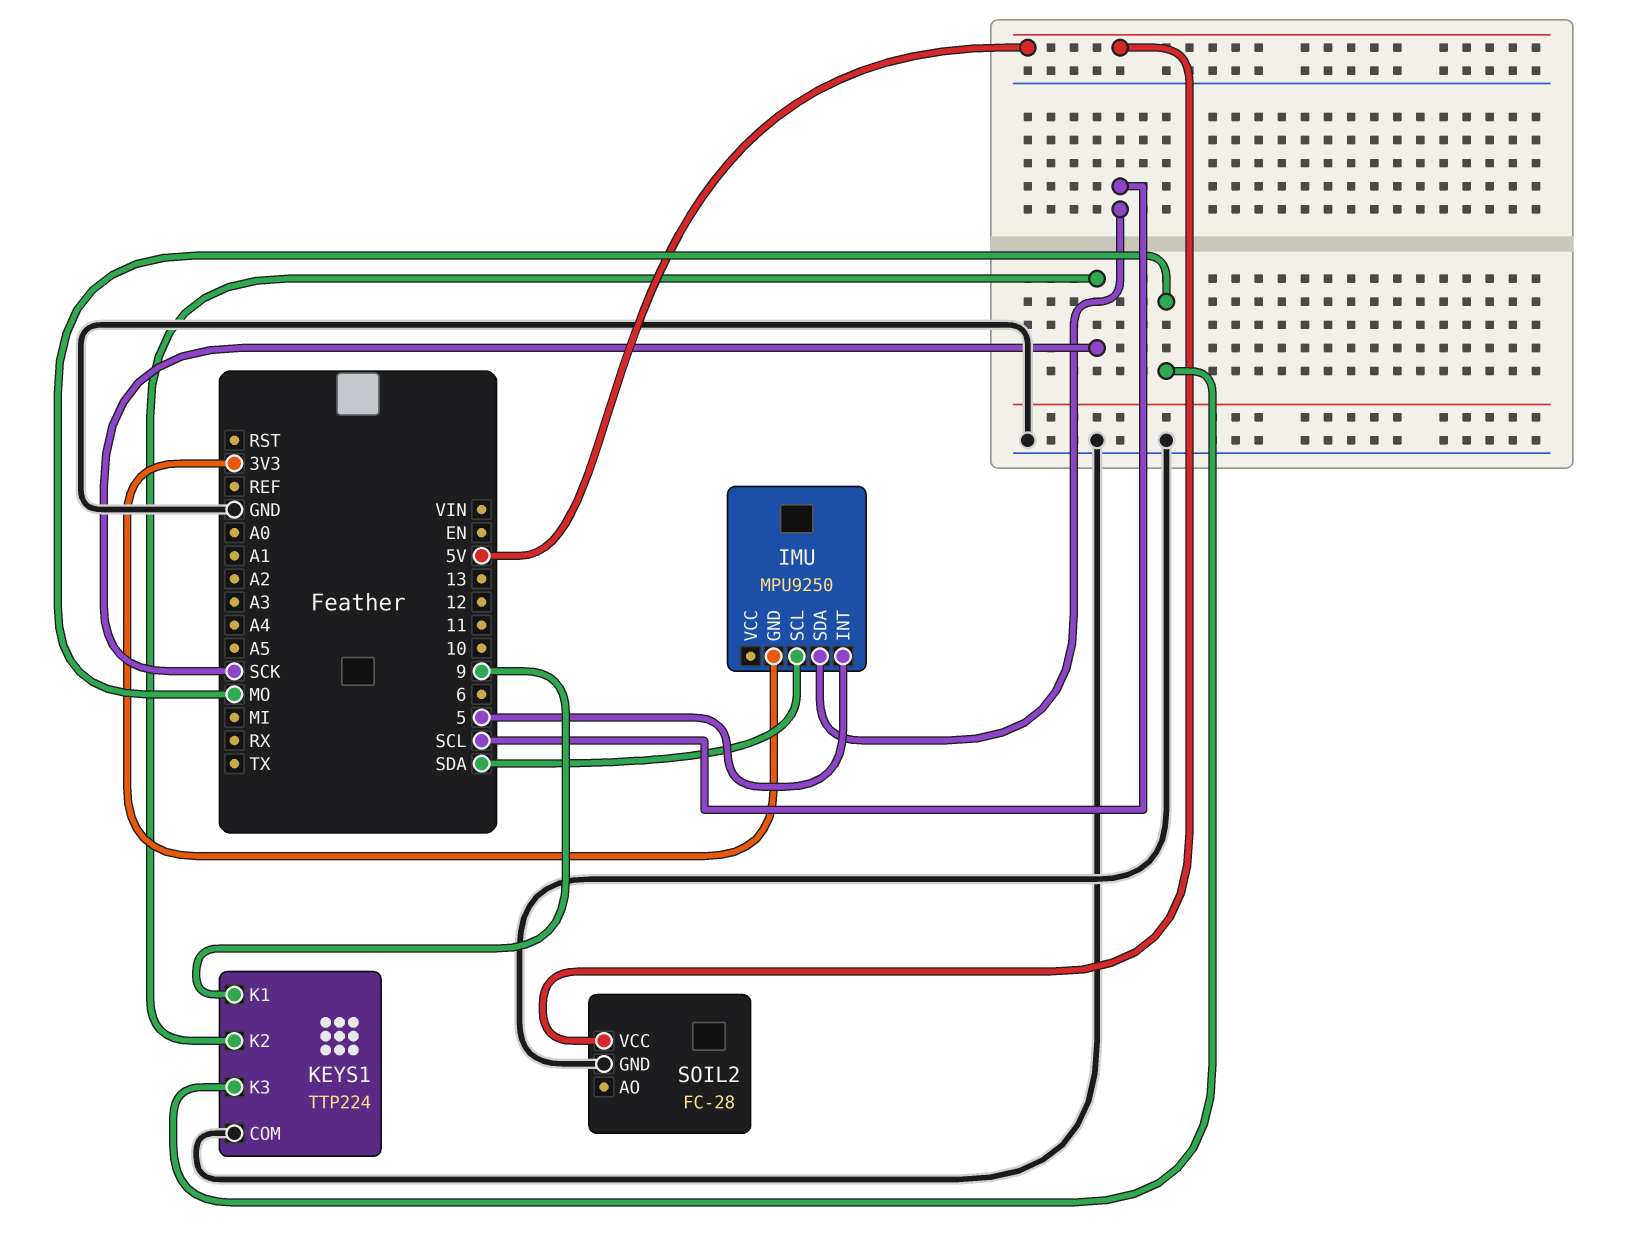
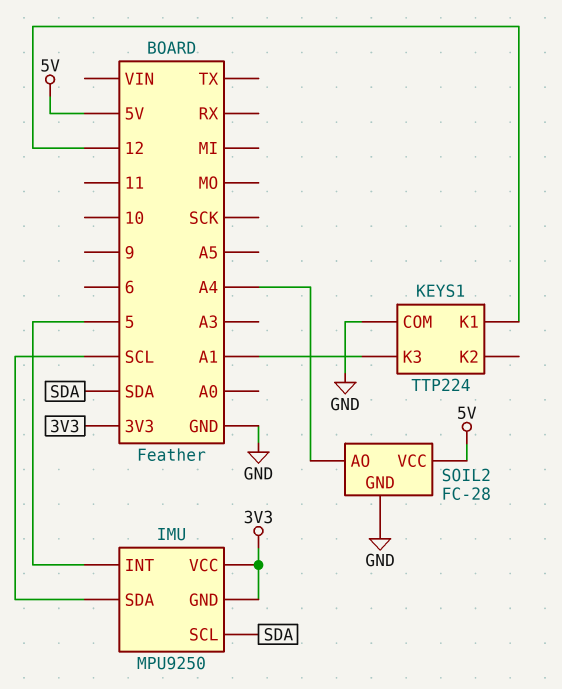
IMU pin VCC: none -> 3V3
KEYS1 pin K1: 9 -> 12
KEYS1 pin K2: SCK -> none
KEYS1 pin K3: MO -> A1
SOIL2 pin AO: none -> A4

